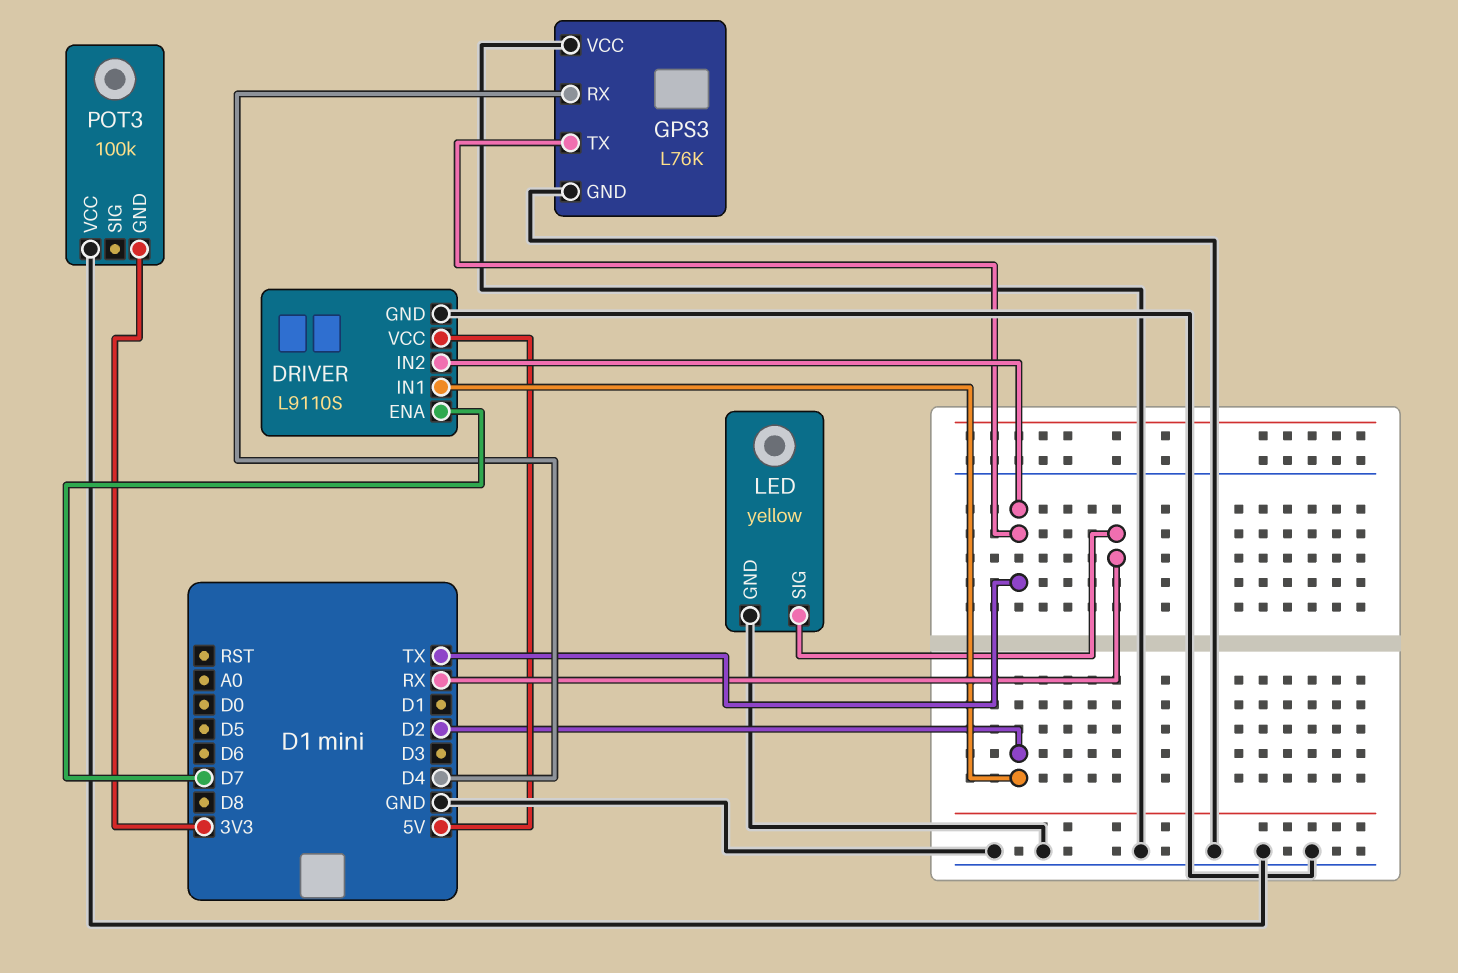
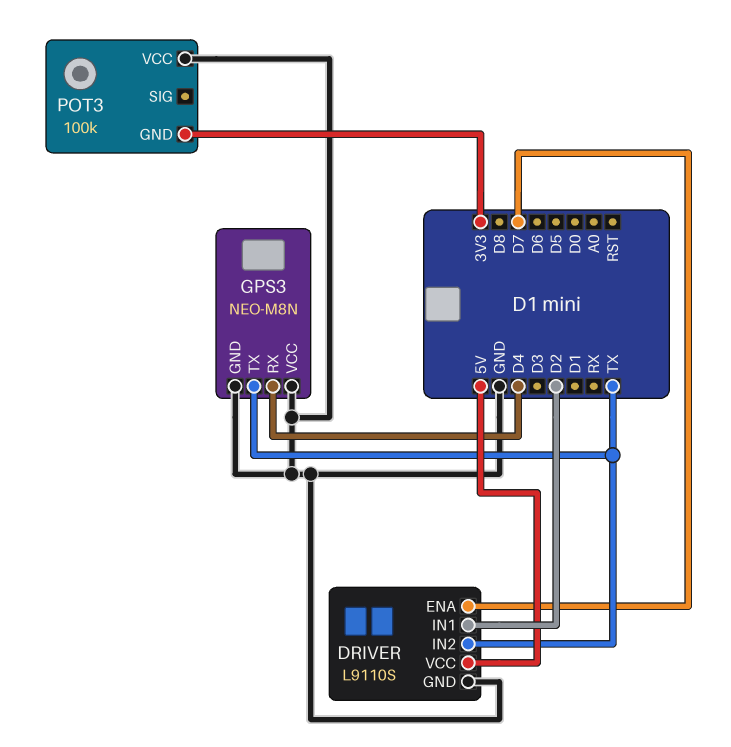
GPS3: L76K -> NEO-M8N
LED: yellow -> none
LED pin GND: GND -> none
LED pin SIG: RX -> none

